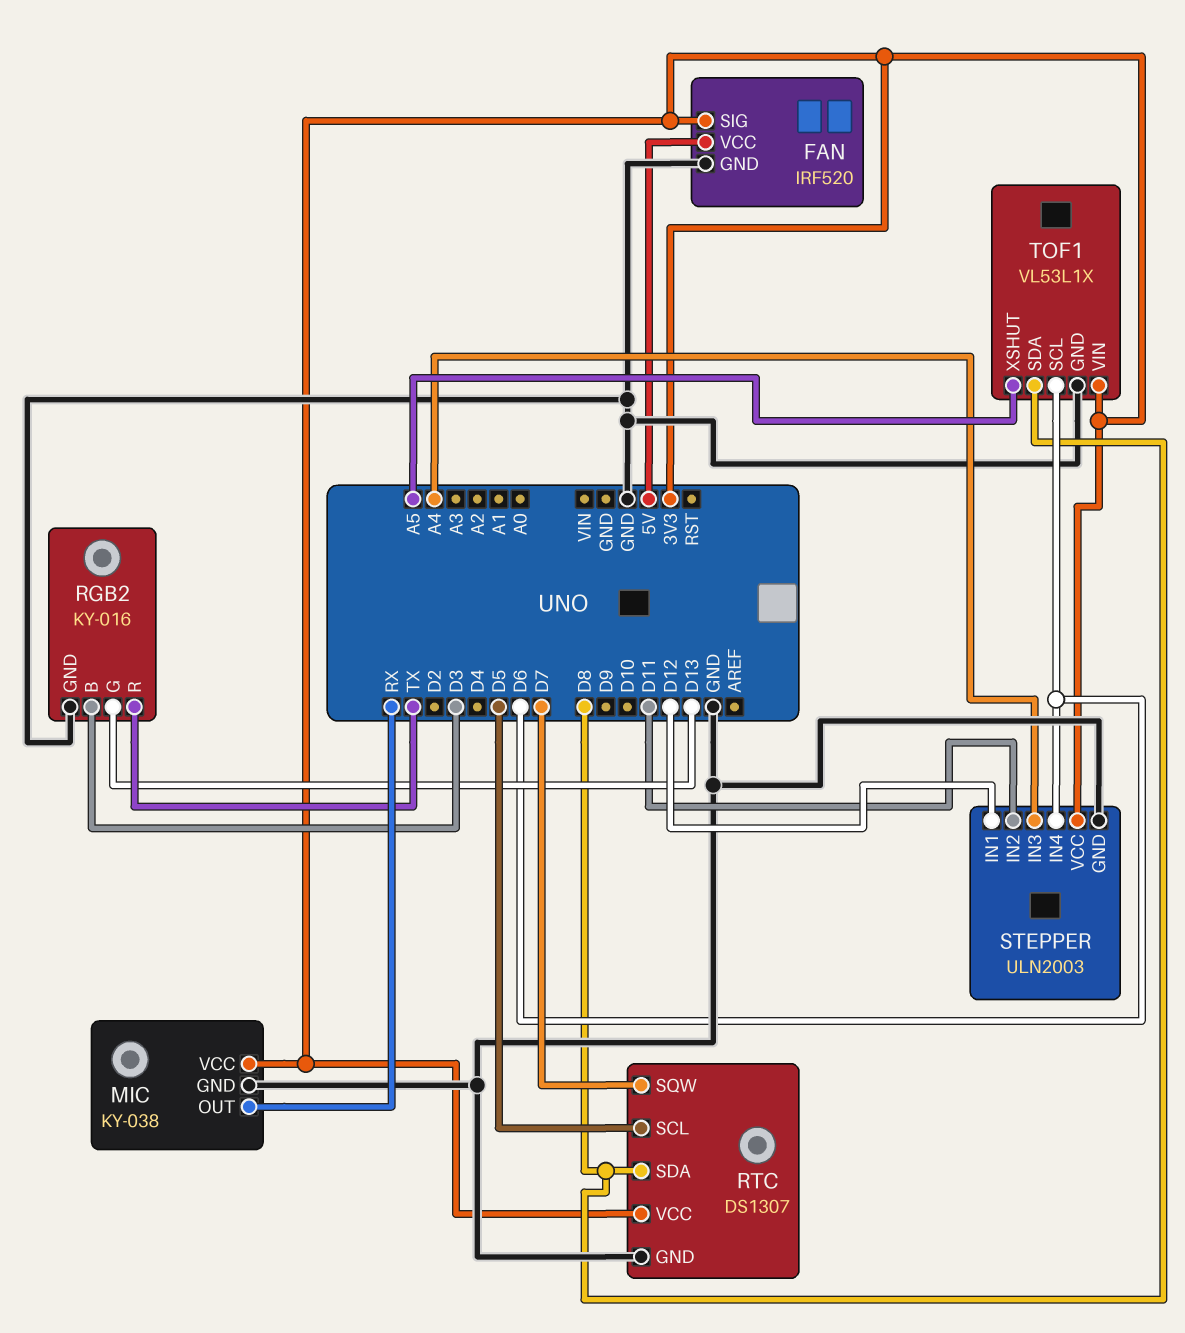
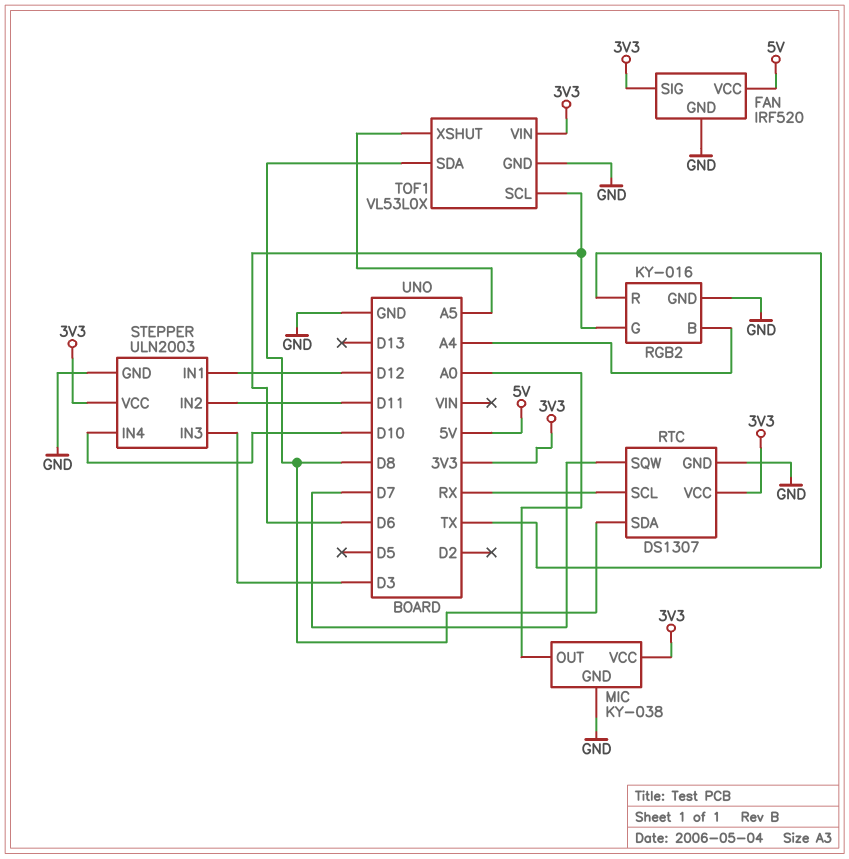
MIC pin OUT: RX -> A0
RGB2 pin B: D3 -> A4
RGB2 pin G: D13 -> D6
RTC pin SCL: D5 -> RX
STEPPER pin IN3: A4 -> D3
STEPPER pin IN4: D6 -> D10
TOF1: VL53L1X -> VL53L0X

